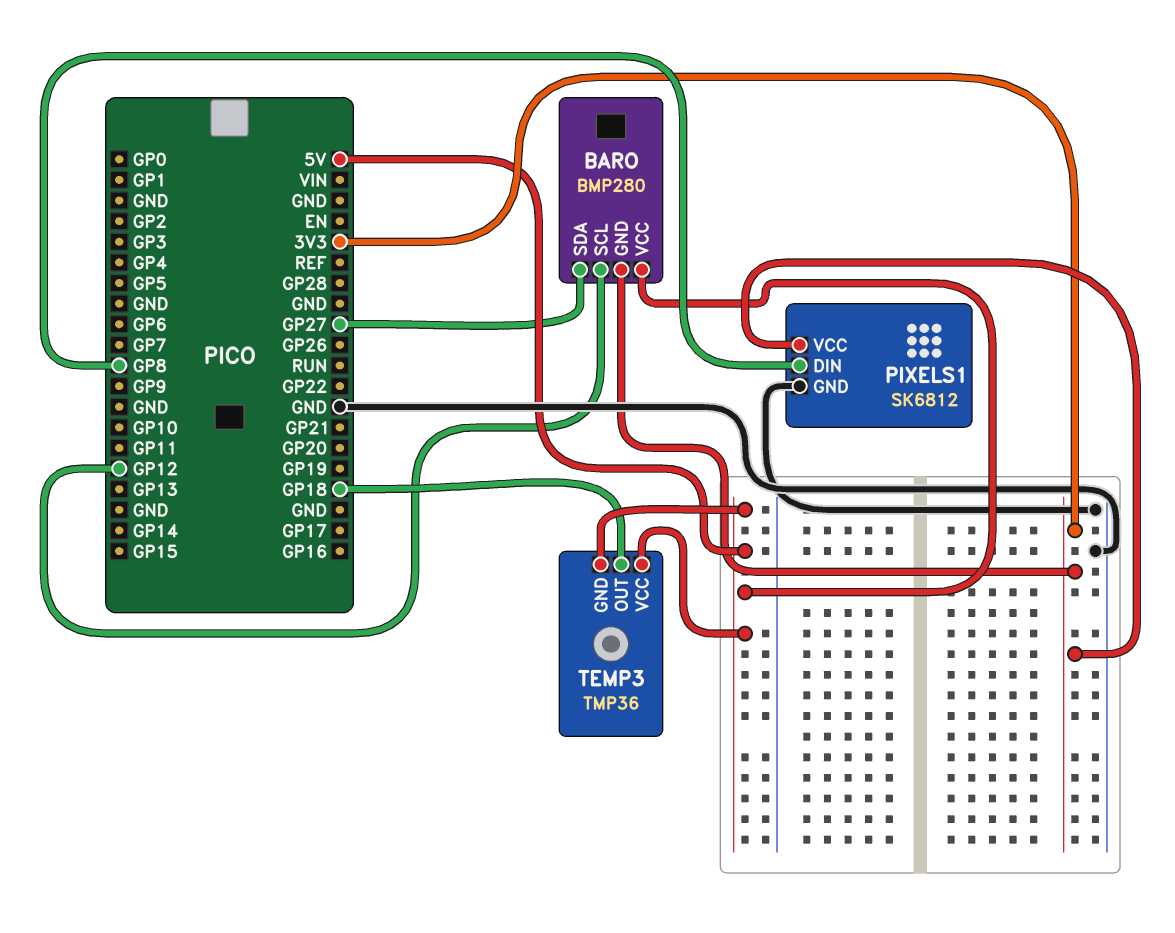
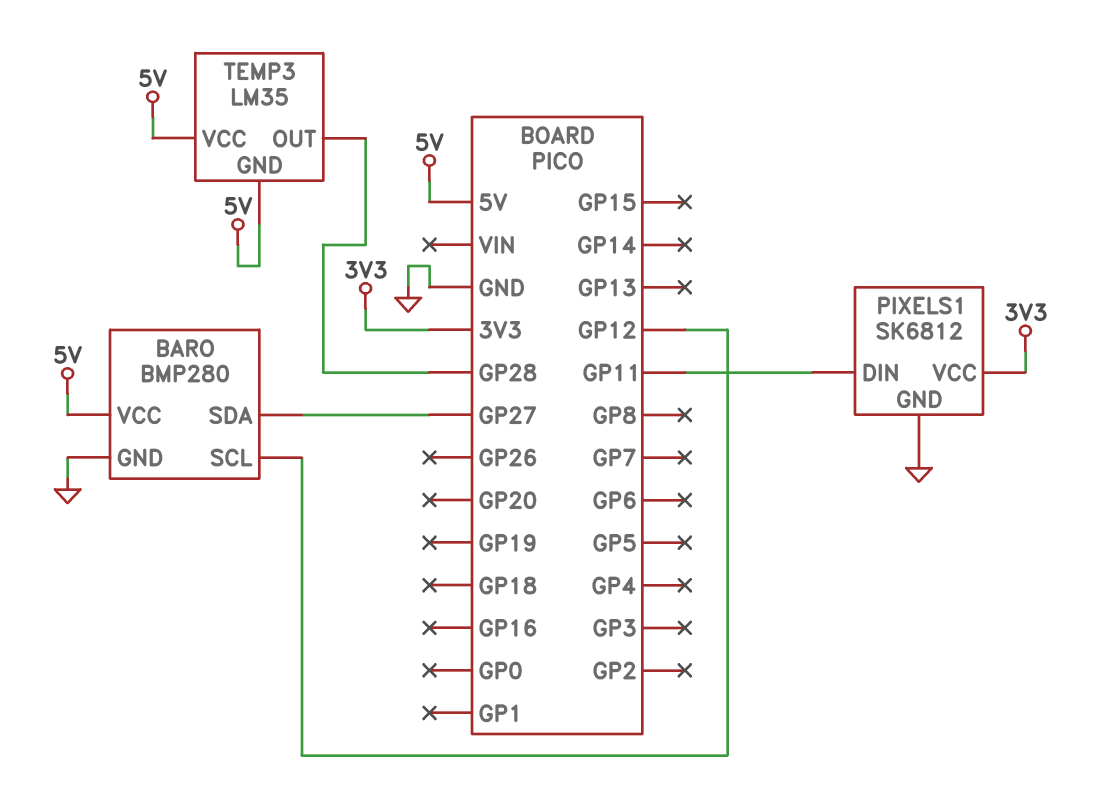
BARO pin GND: 3V3 -> GND
PIXELS1 pin DIN: GP8 -> GP11
TEMP3: TMP36 -> LM35
TEMP3 pin OUT: GP18 -> GP28

